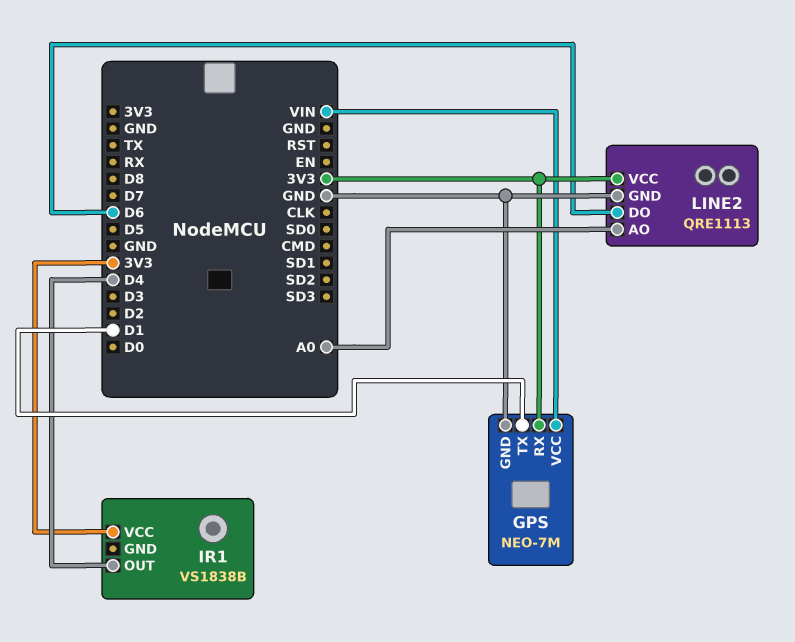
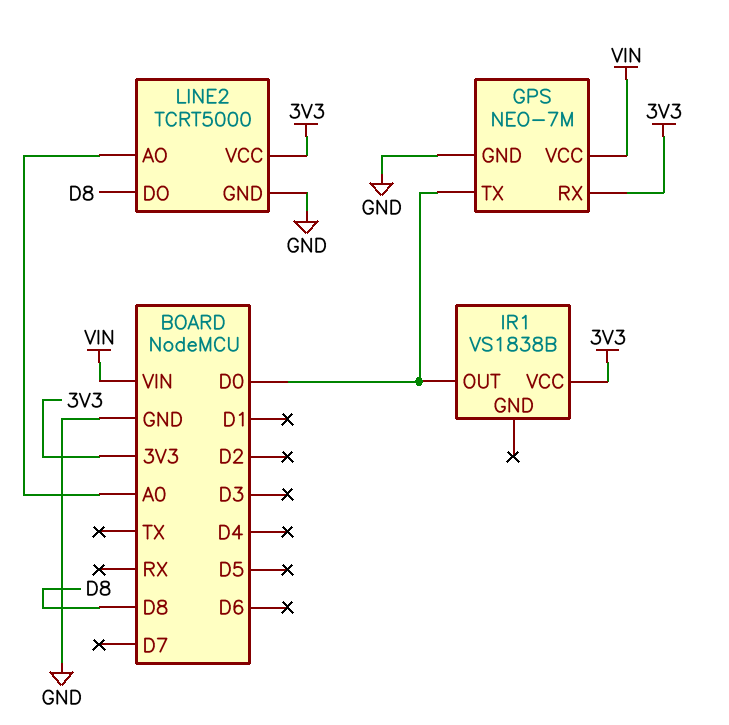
GPS pin TX: D1 -> D0
IR1 pin OUT: D4 -> D0
LINE2: QRE1113 -> TCRT5000
LINE2 pin DO: D6 -> D8

